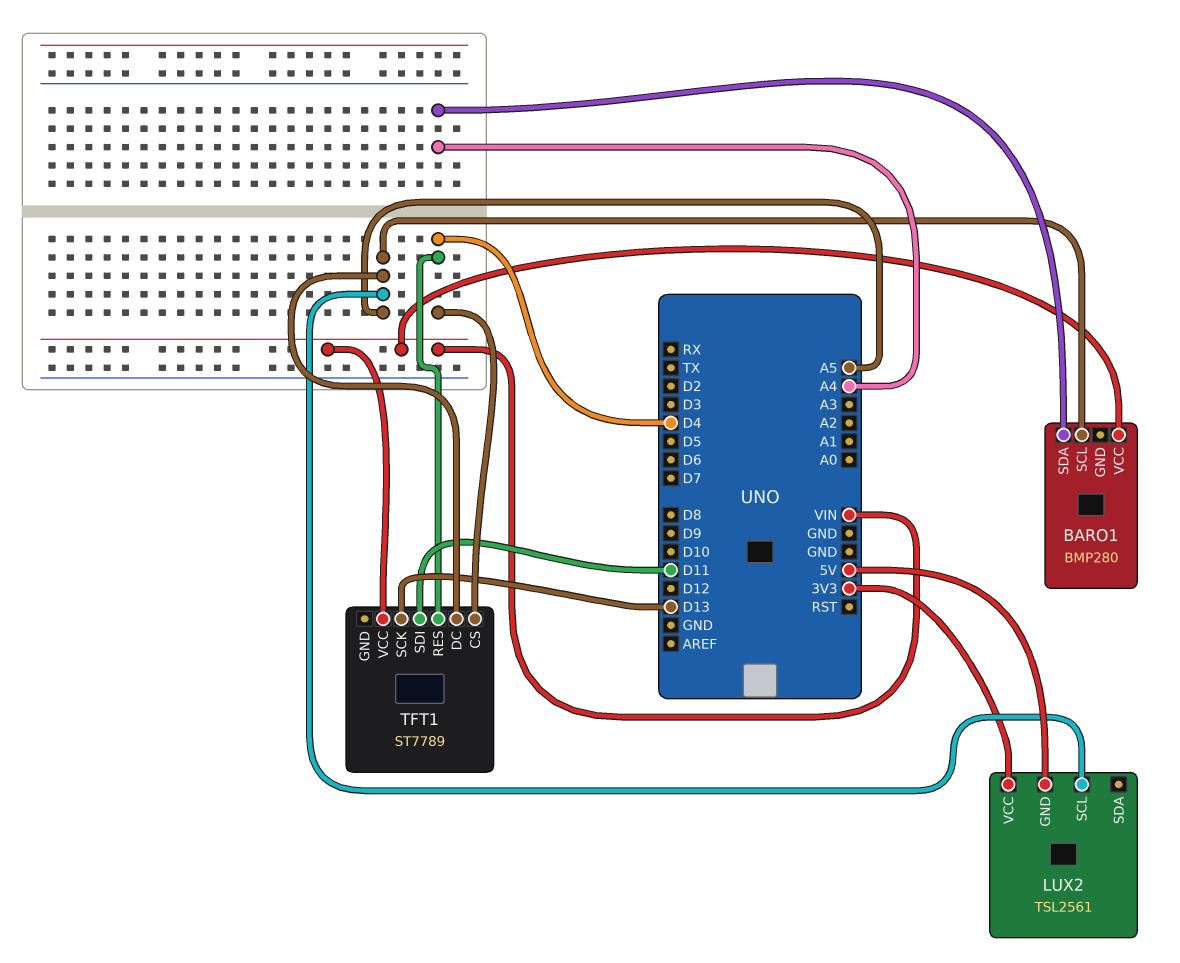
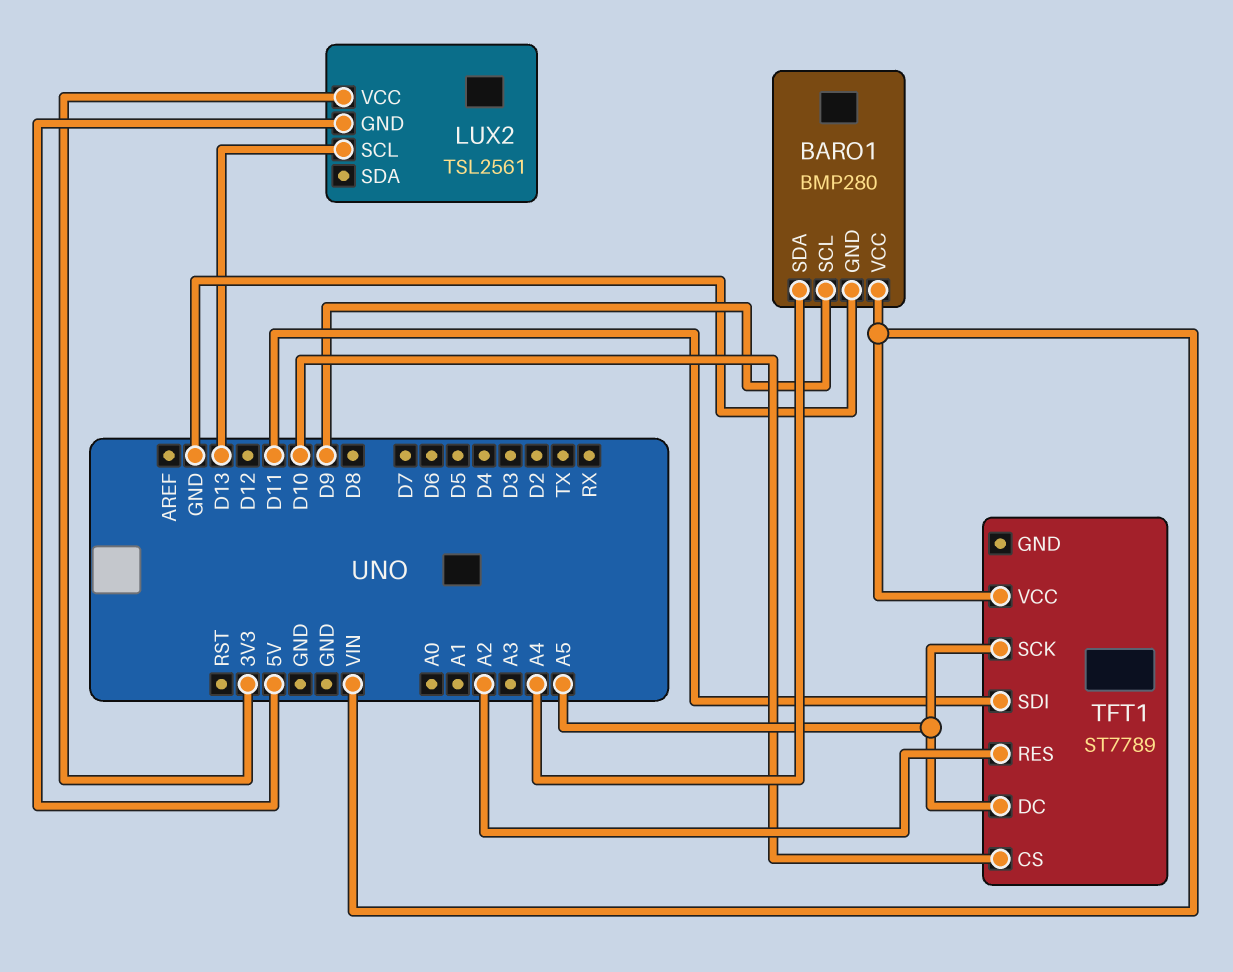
BARO1 pin GND: none -> GND
BARO1 pin SCL: A5 -> D9
LUX2 pin SCL: A5 -> D13
TFT1 pin CS: D4 -> D10
TFT1 pin RES: D4 -> A2
TFT1 pin SCK: D13 -> A5

